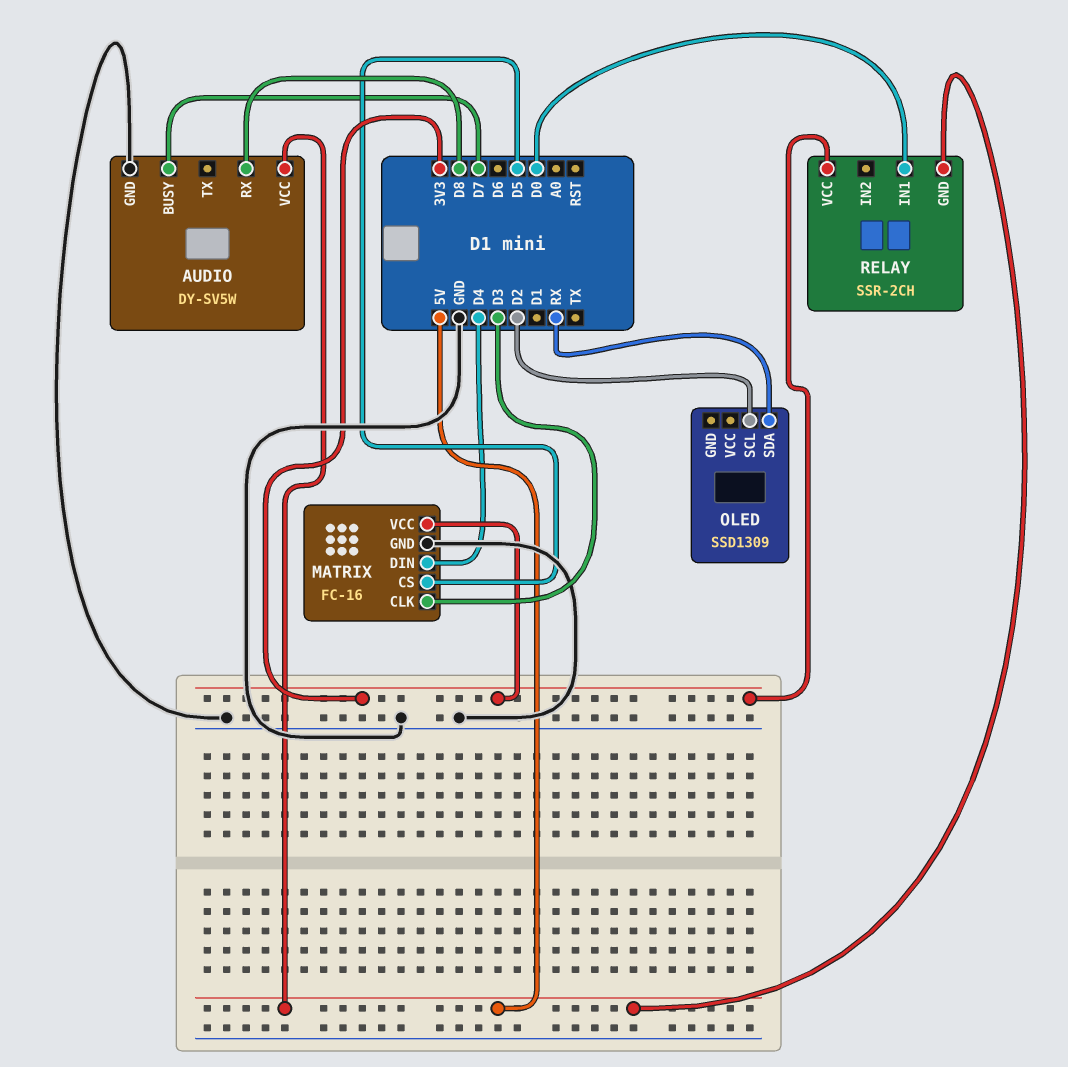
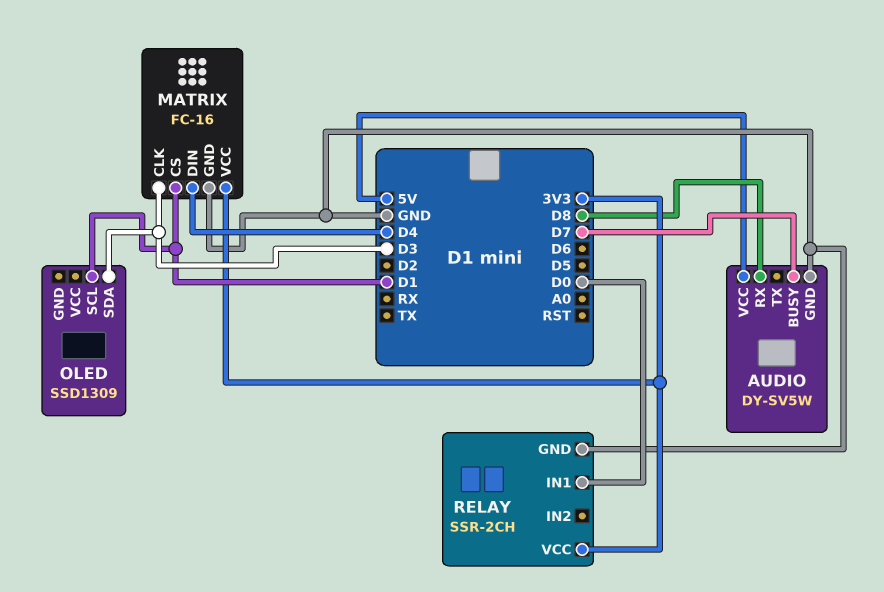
MATRIX pin CS: D5 -> D1
OLED pin SCL: D2 -> D1
OLED pin SDA: RX -> D3
RELAY pin GND: 5V -> GND

